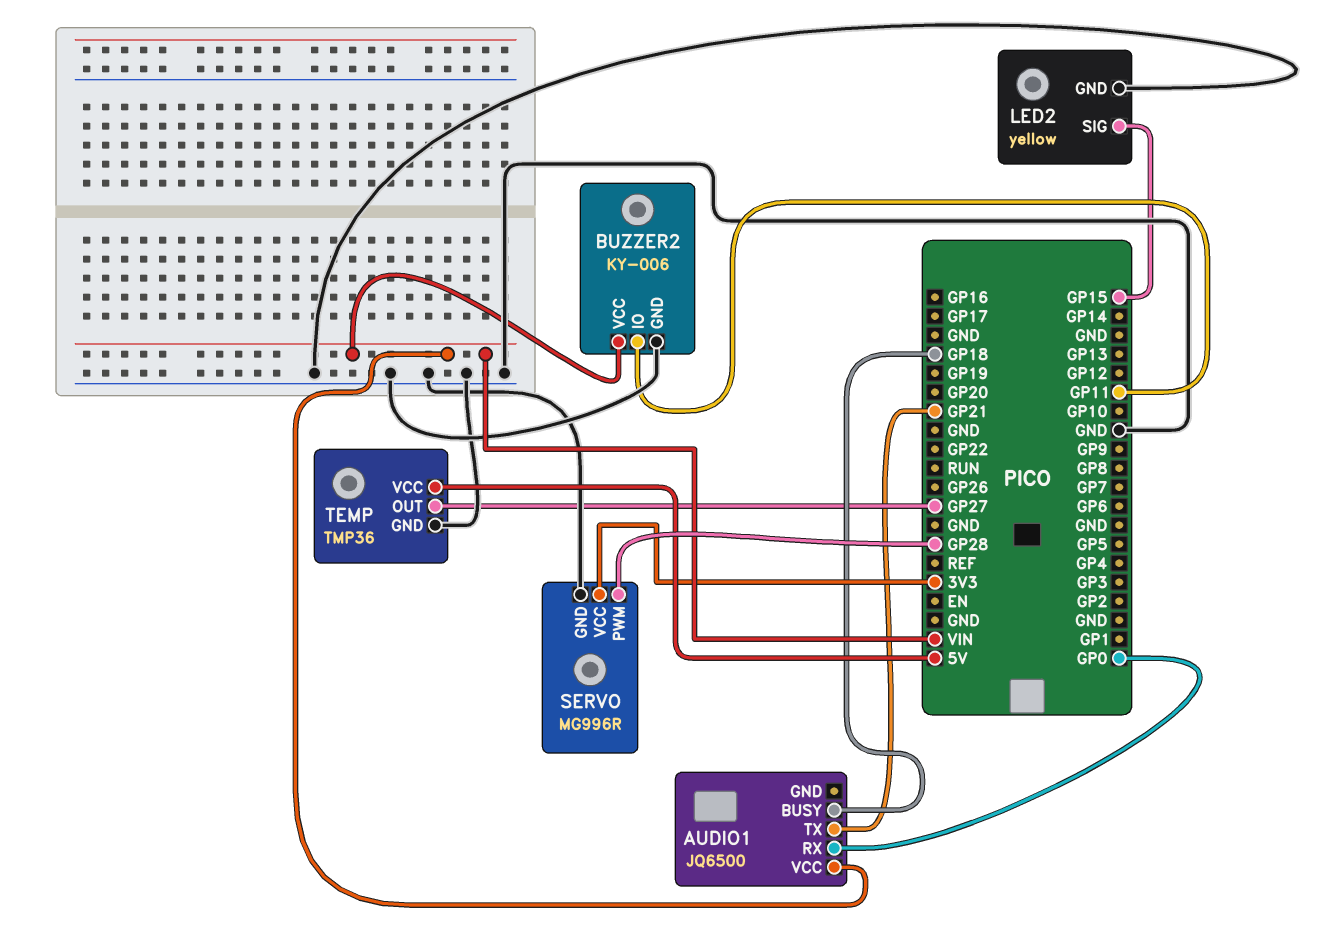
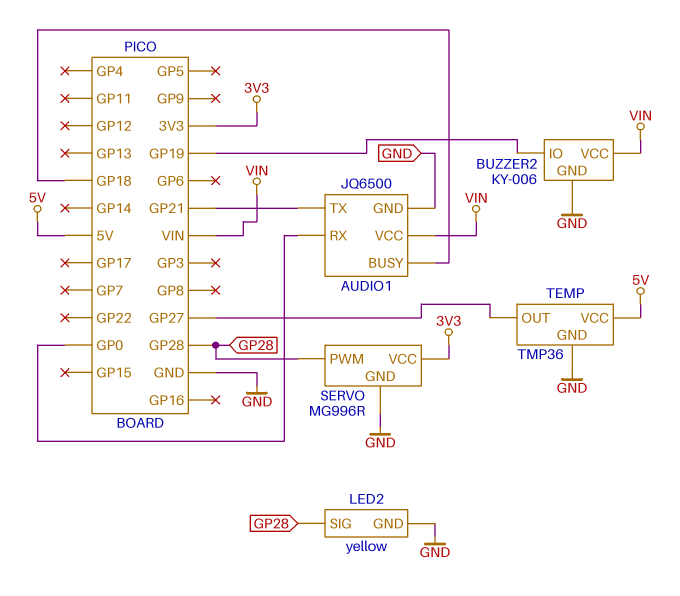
AUDIO1 pin GND: none -> GND
BUZZER2 pin IO: GP11 -> GP19
LED2 pin SIG: GP15 -> GP28

